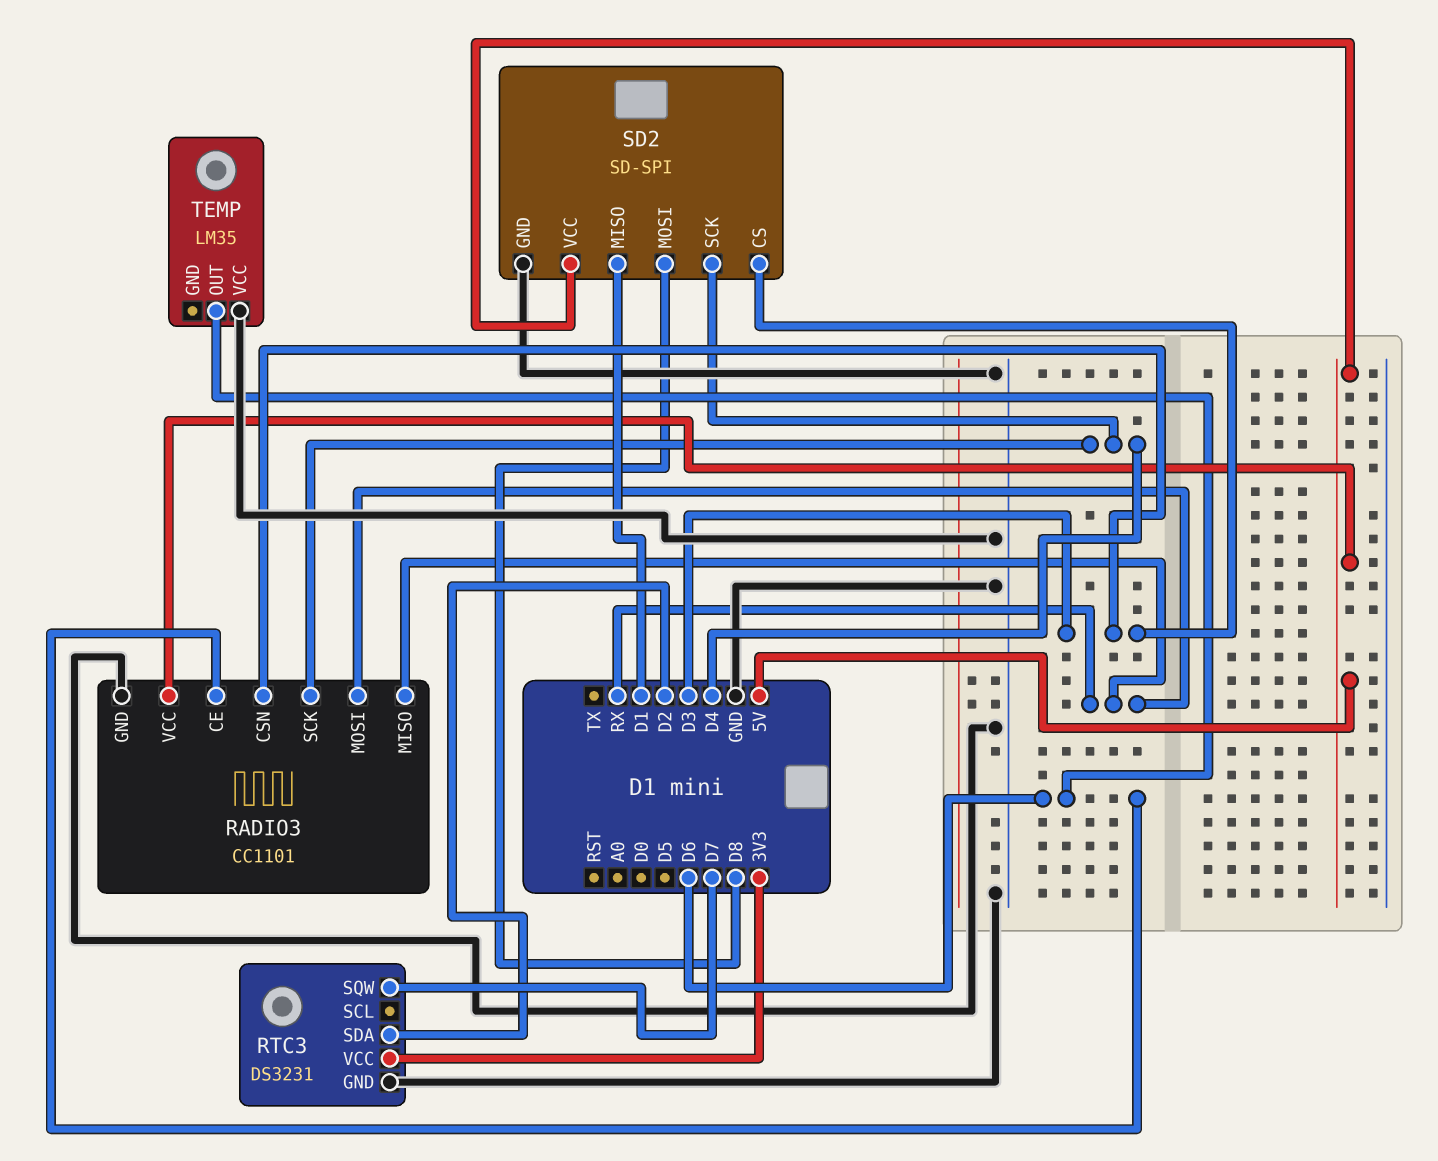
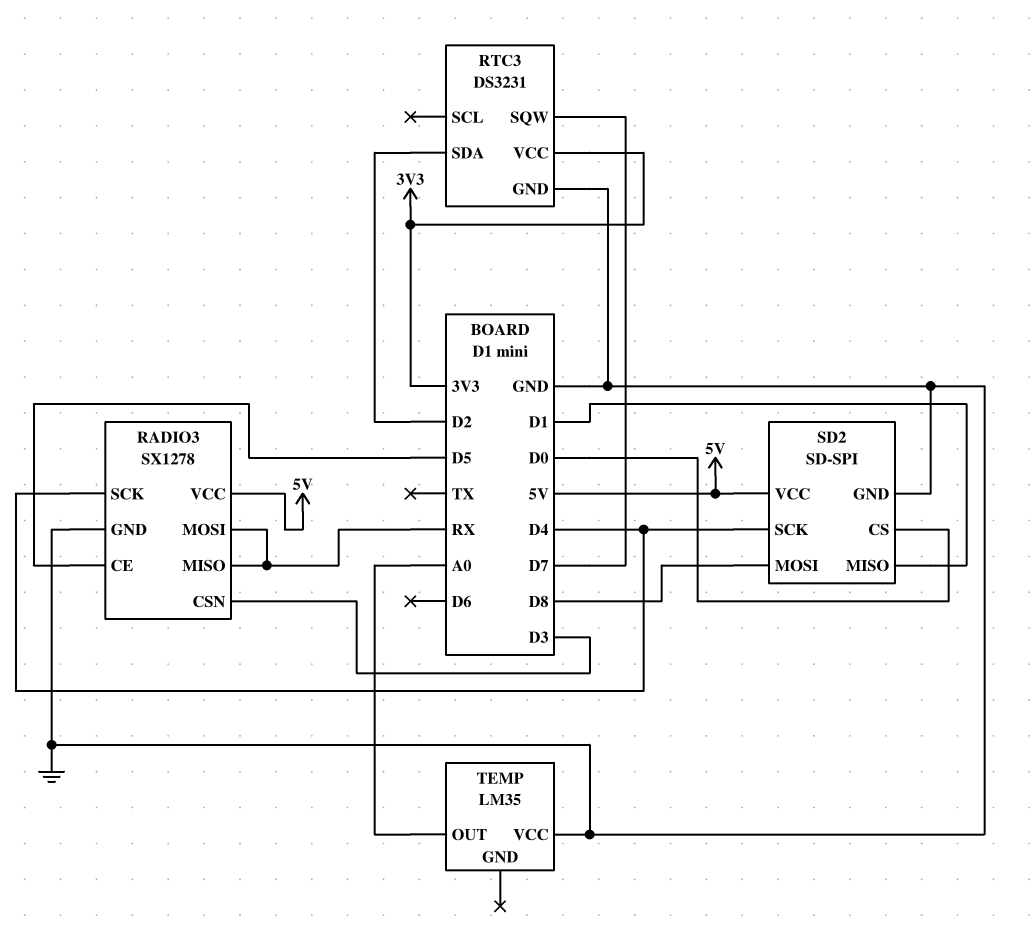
RADIO3: CC1101 -> SX1278
RADIO3 pin CE: D6 -> D5
SD2 pin CS: D3 -> D0
TEMP pin OUT: D6 -> A0

